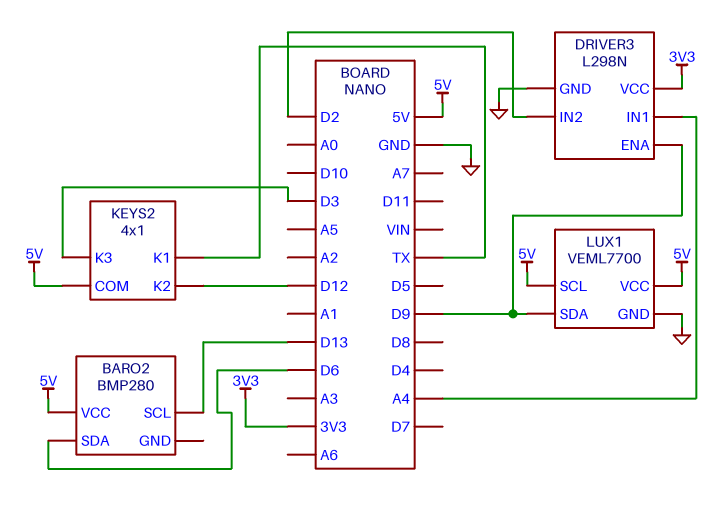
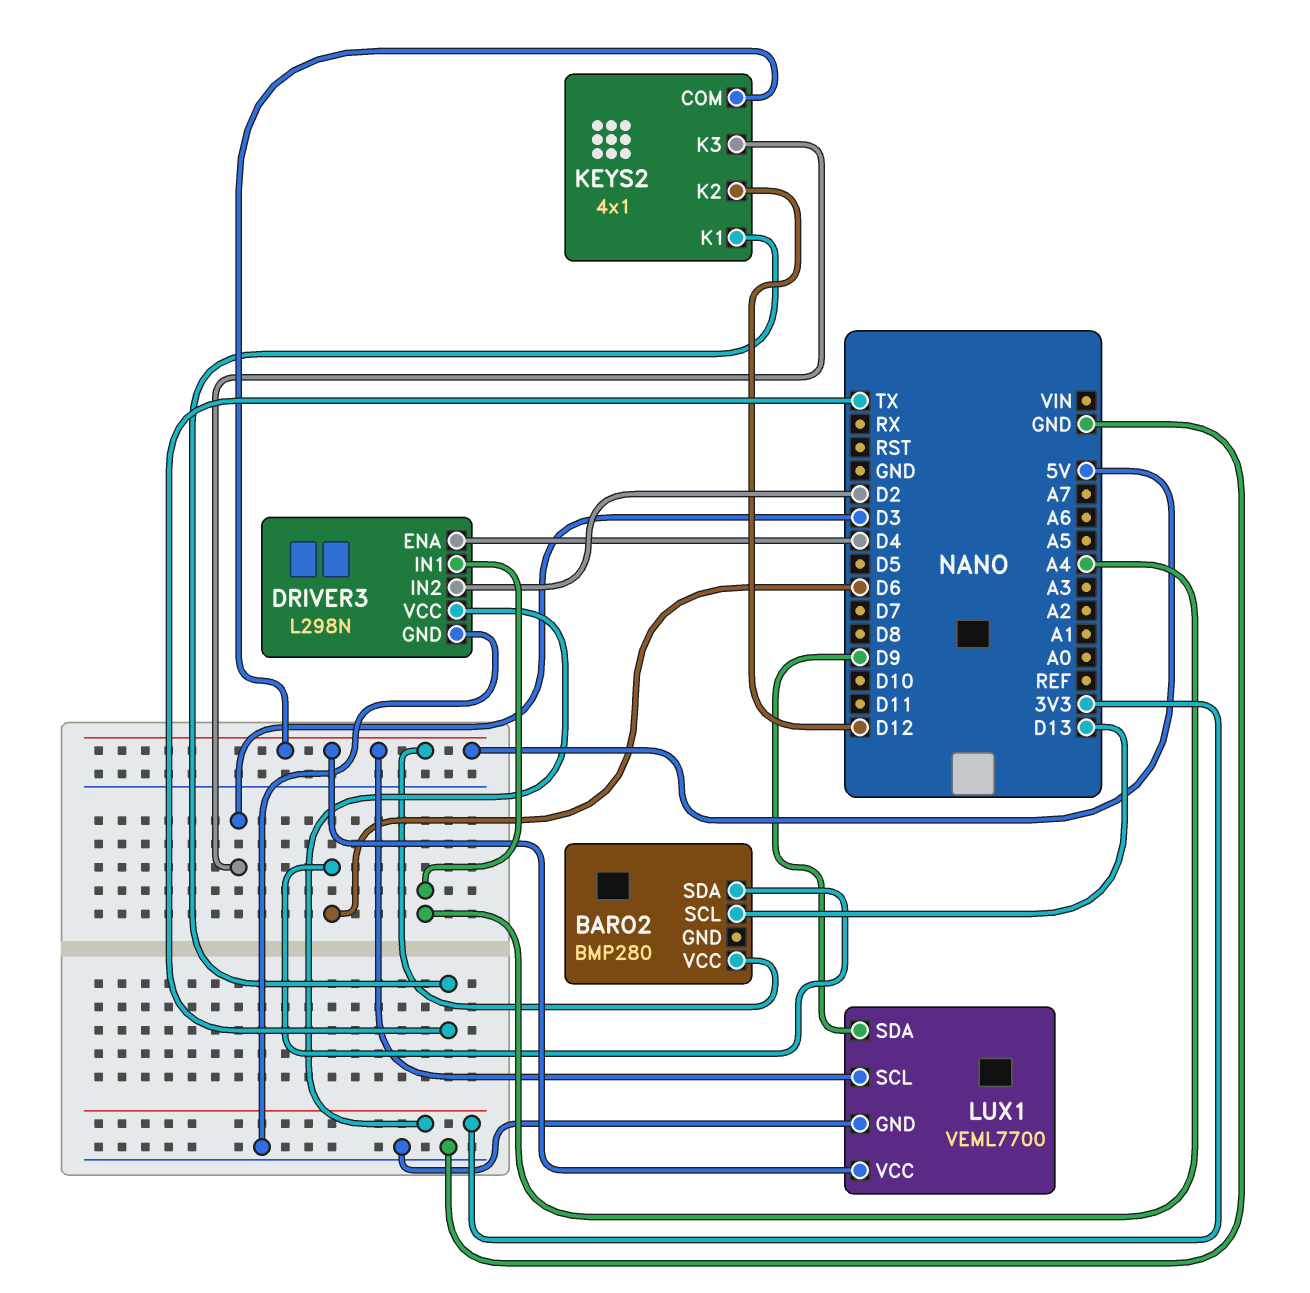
DRIVER3 pin ENA: D9 -> D4

